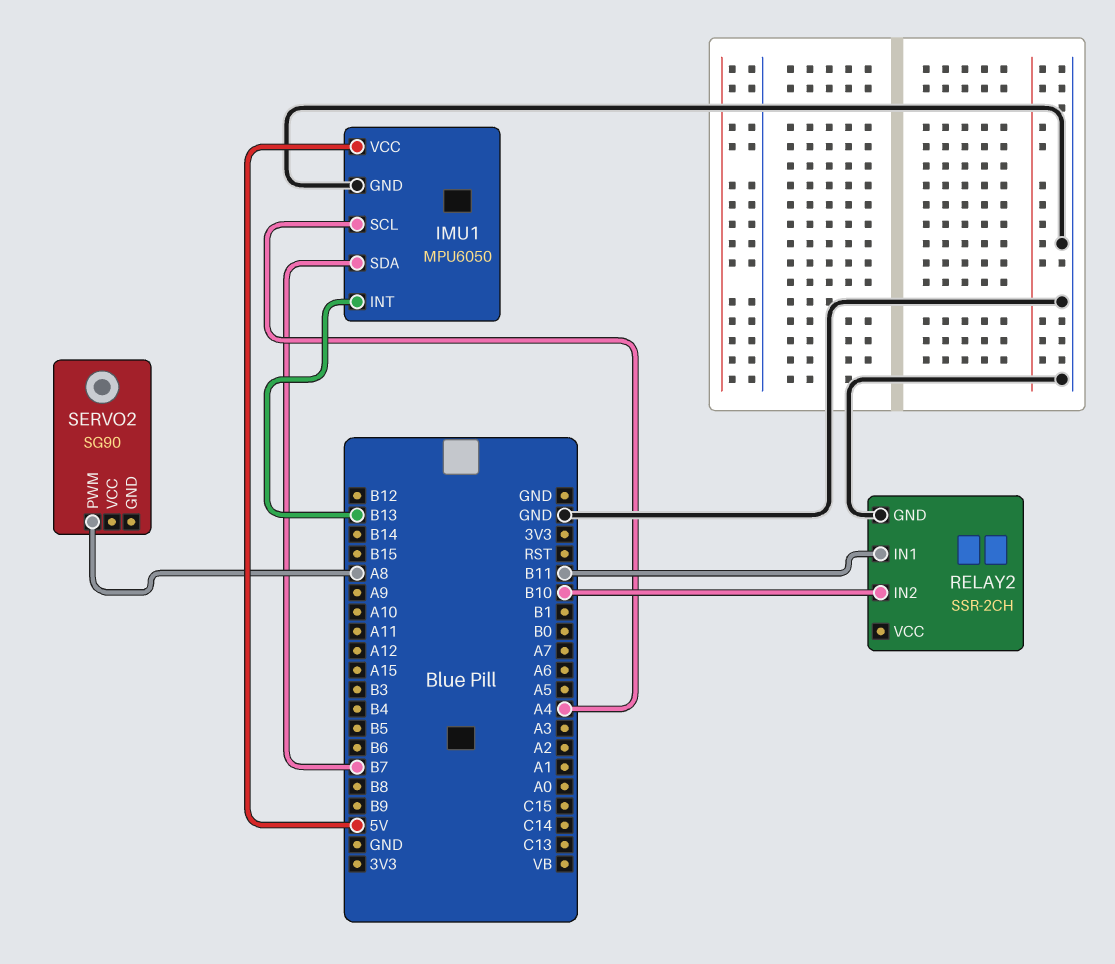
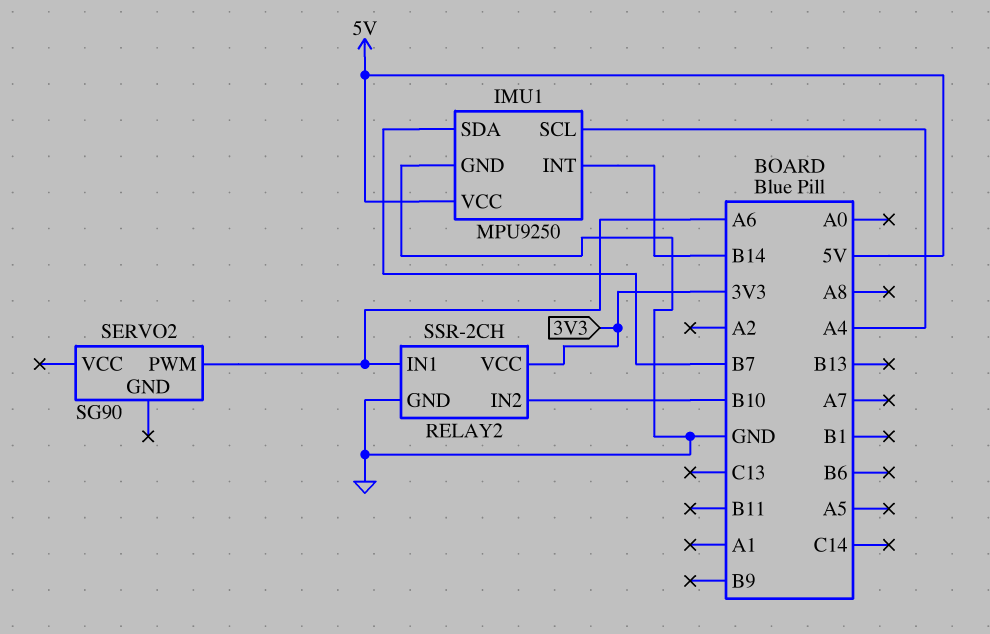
IMU1: MPU6050 -> MPU9250
IMU1 pin INT: B13 -> B14
RELAY2 pin IN1: B11 -> A6
RELAY2 pin VCC: none -> 3V3
SERVO2 pin PWM: A8 -> A6

